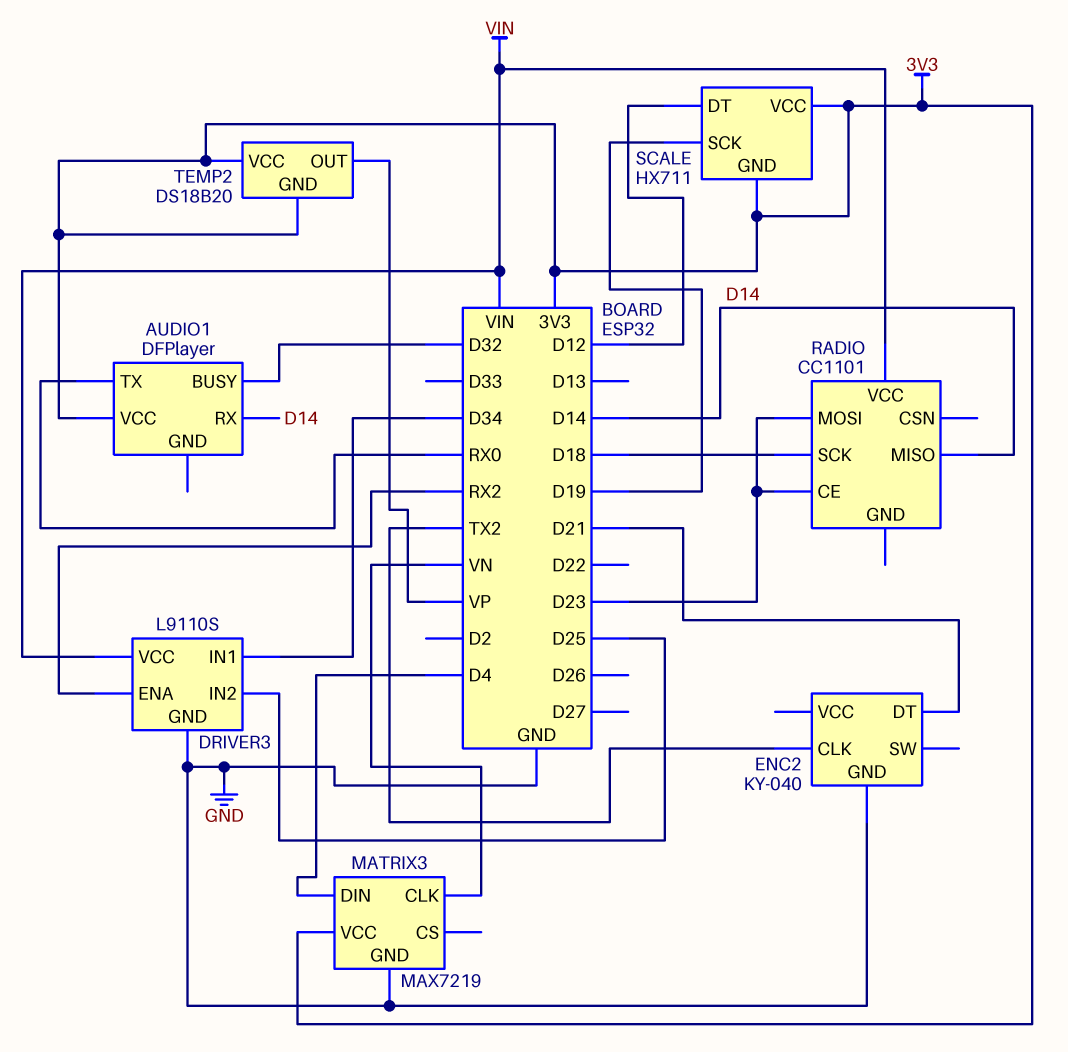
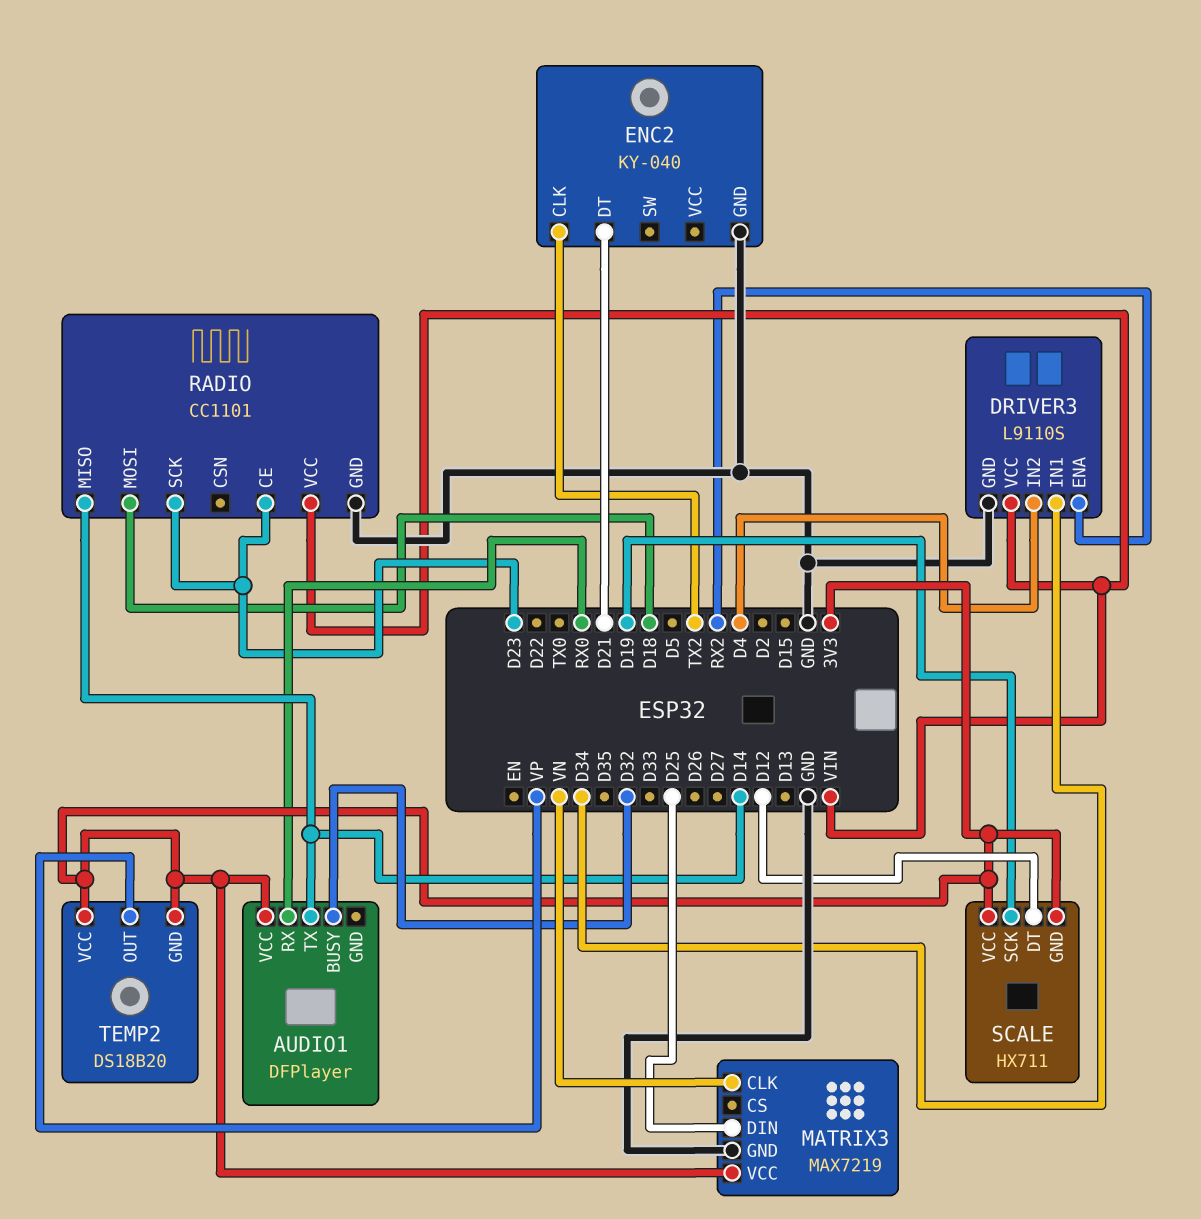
AUDIO1 pin RX: D14 -> RX0
AUDIO1 pin TX: RX0 -> D14
DRIVER3 pin IN2: D25 -> D4
MATRIX3 pin DIN: D4 -> D25
RADIO pin GND: none -> GND
RADIO pin MOSI: D23 -> D18
RADIO pin SCK: D18 -> D23

